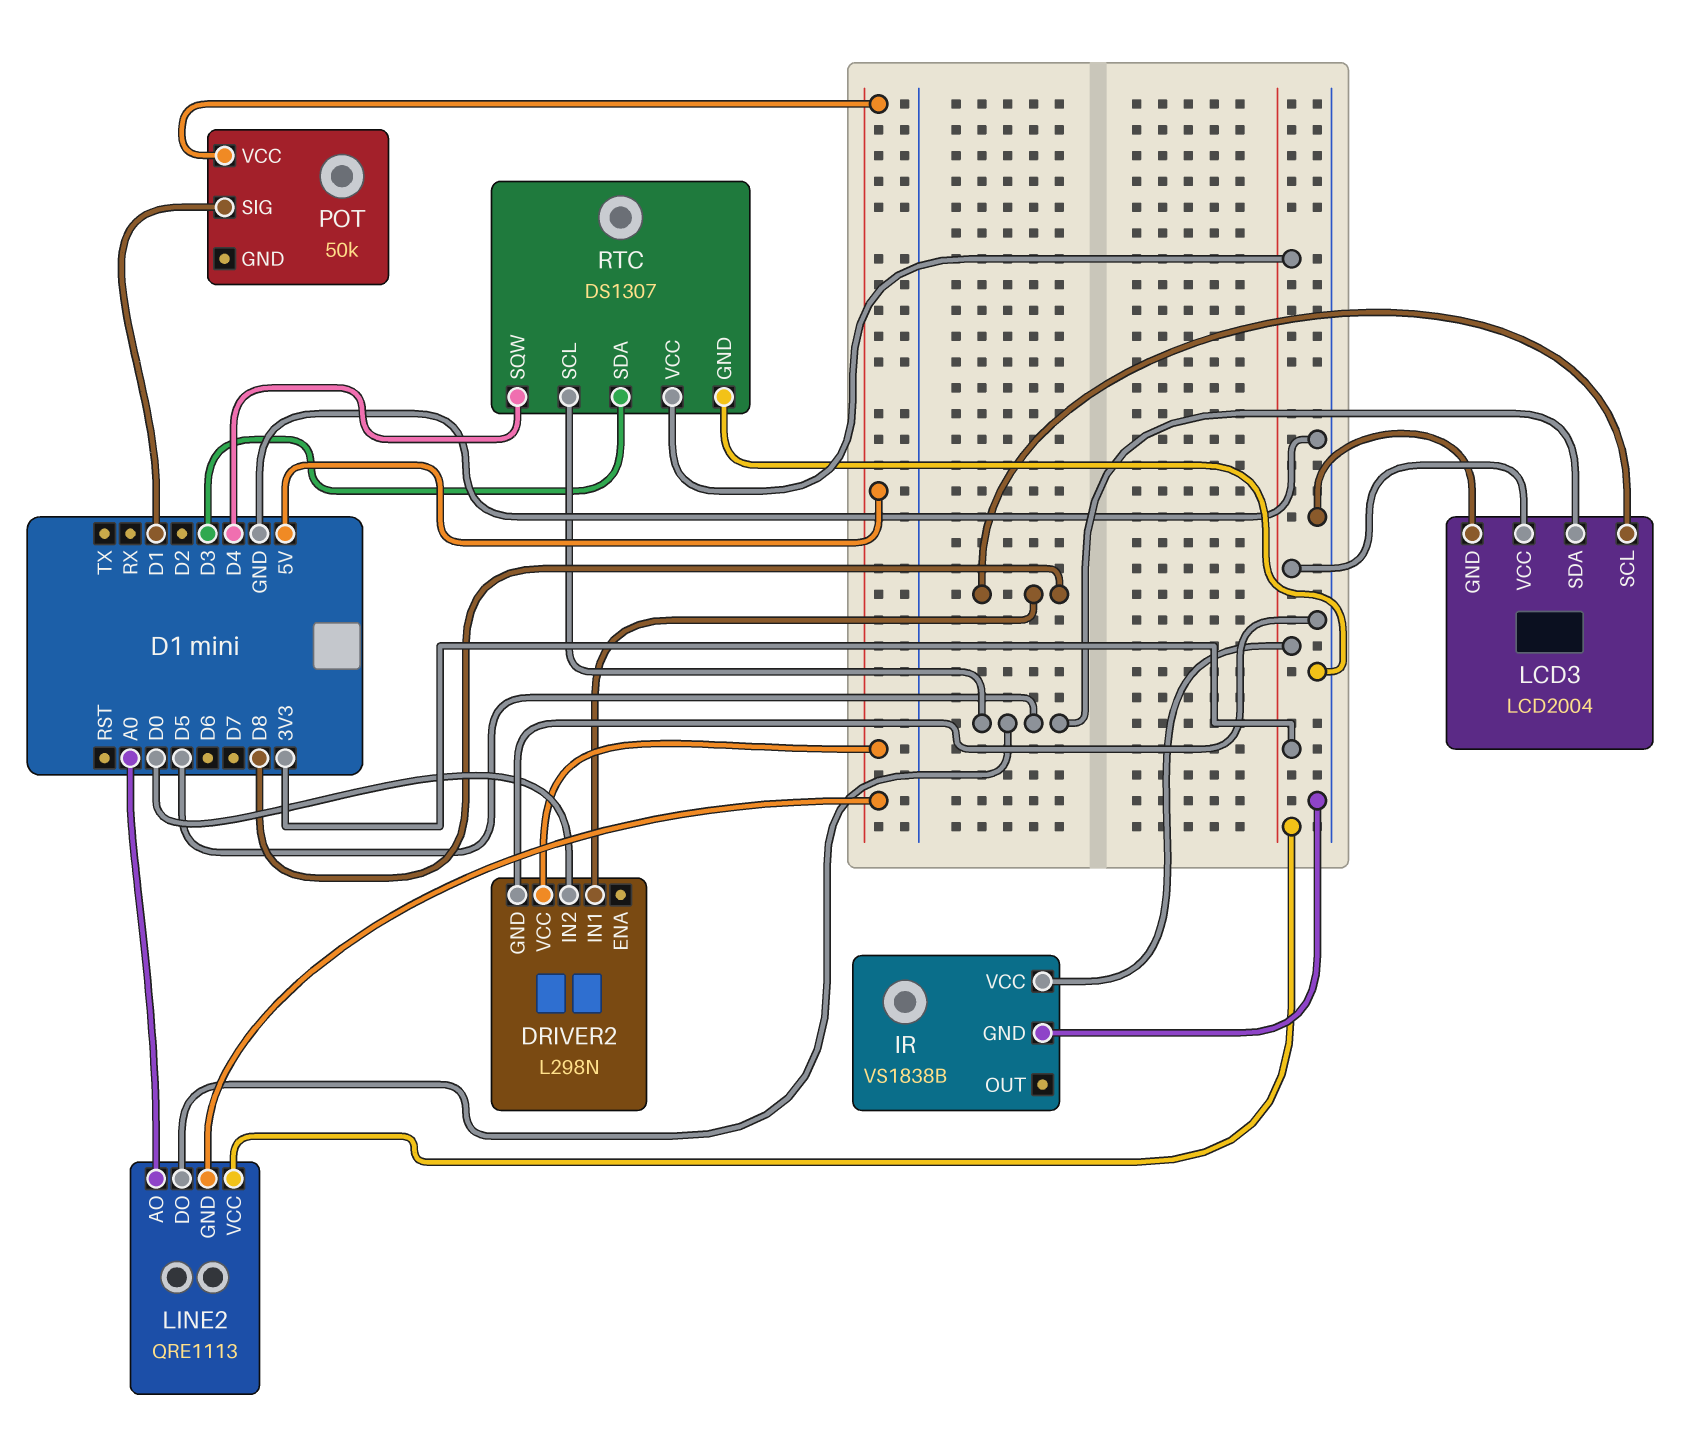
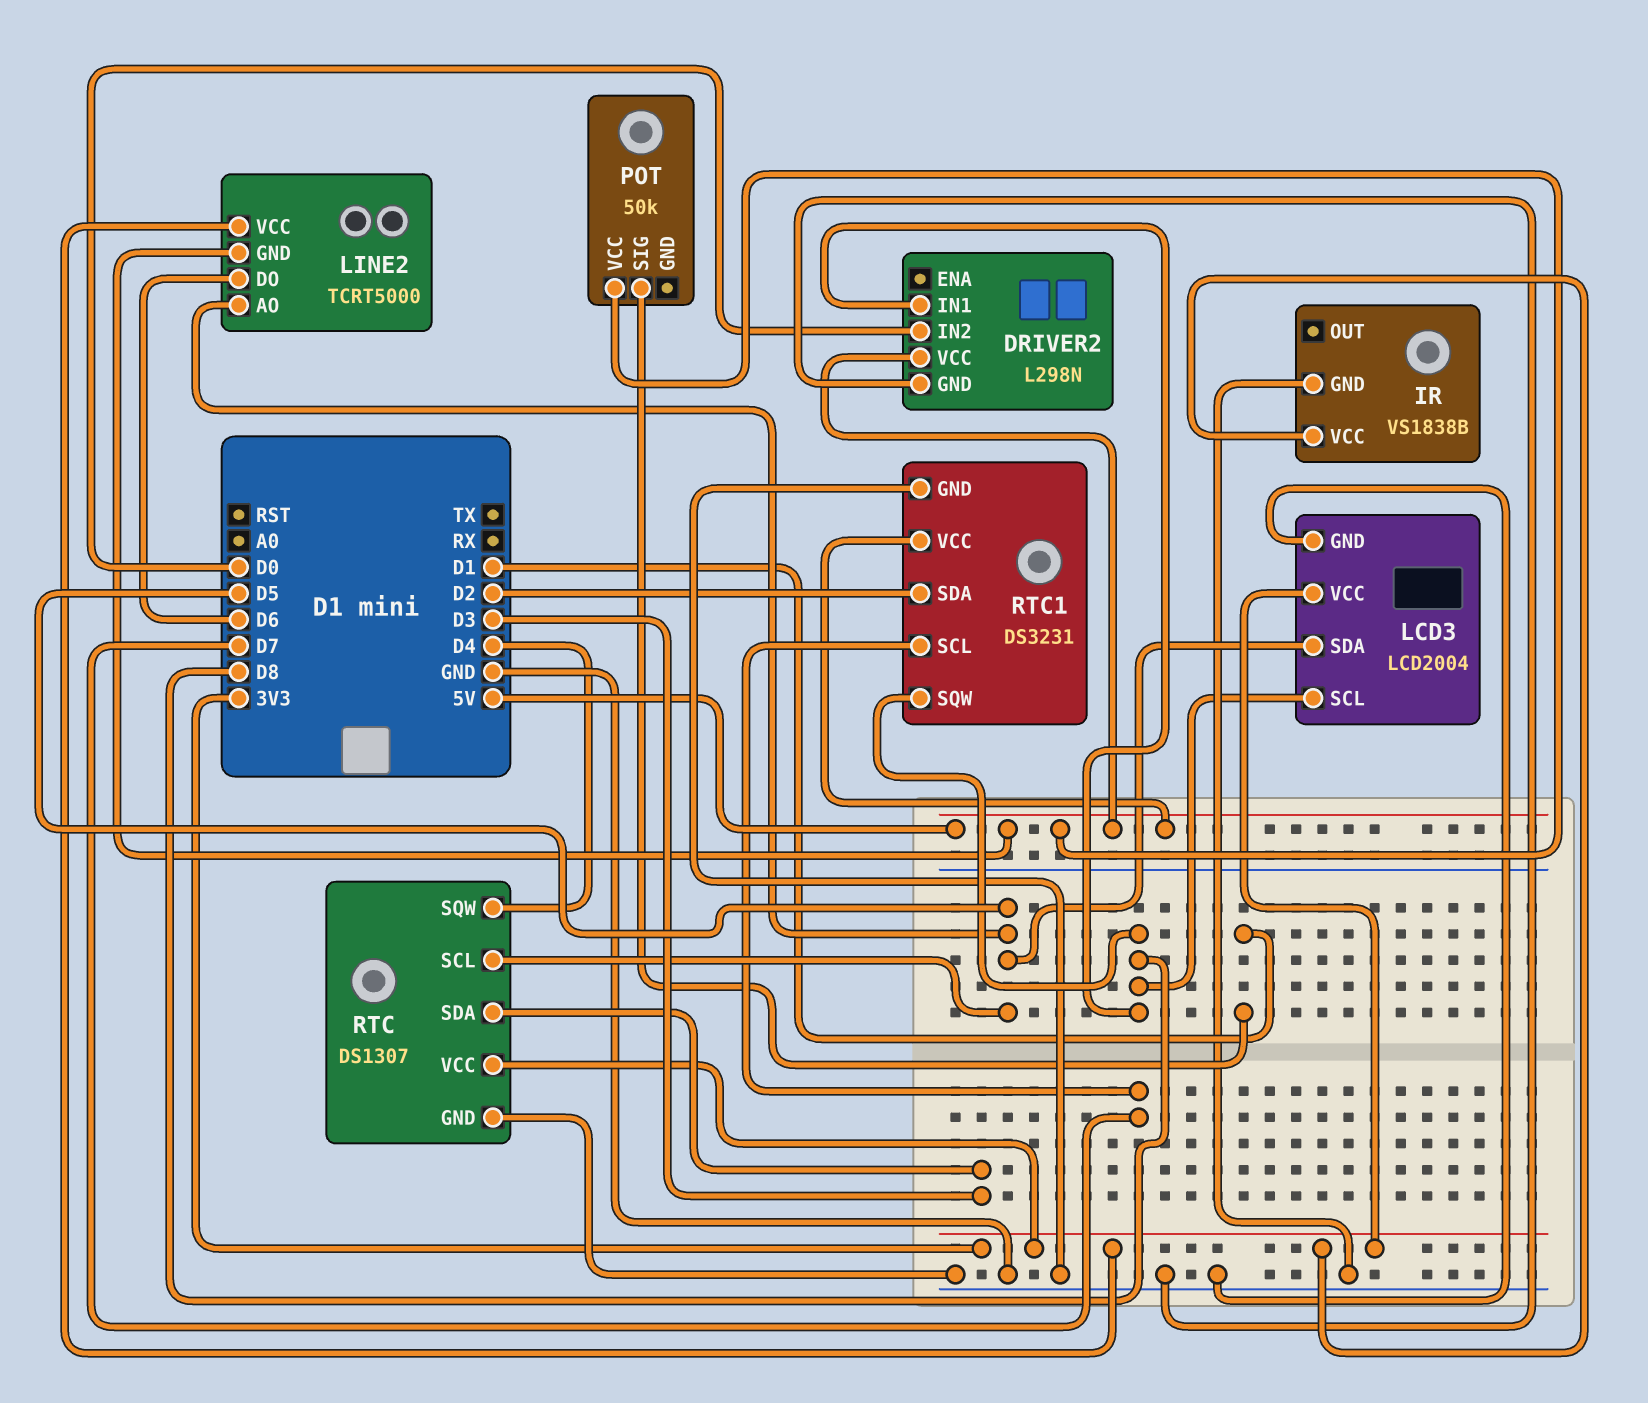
LINE2: QRE1113 -> TCRT5000
LINE2 pin AO: A0 -> D5
LINE2 pin DO: D5 -> D6
RTC1: none -> DS3231
RTC1 pin GND: none -> GND
RTC1 pin SCL: none -> D7
RTC1 pin SDA: none -> D2
RTC1 pin SQW: none -> D8
RTC1 pin VCC: none -> 5V

